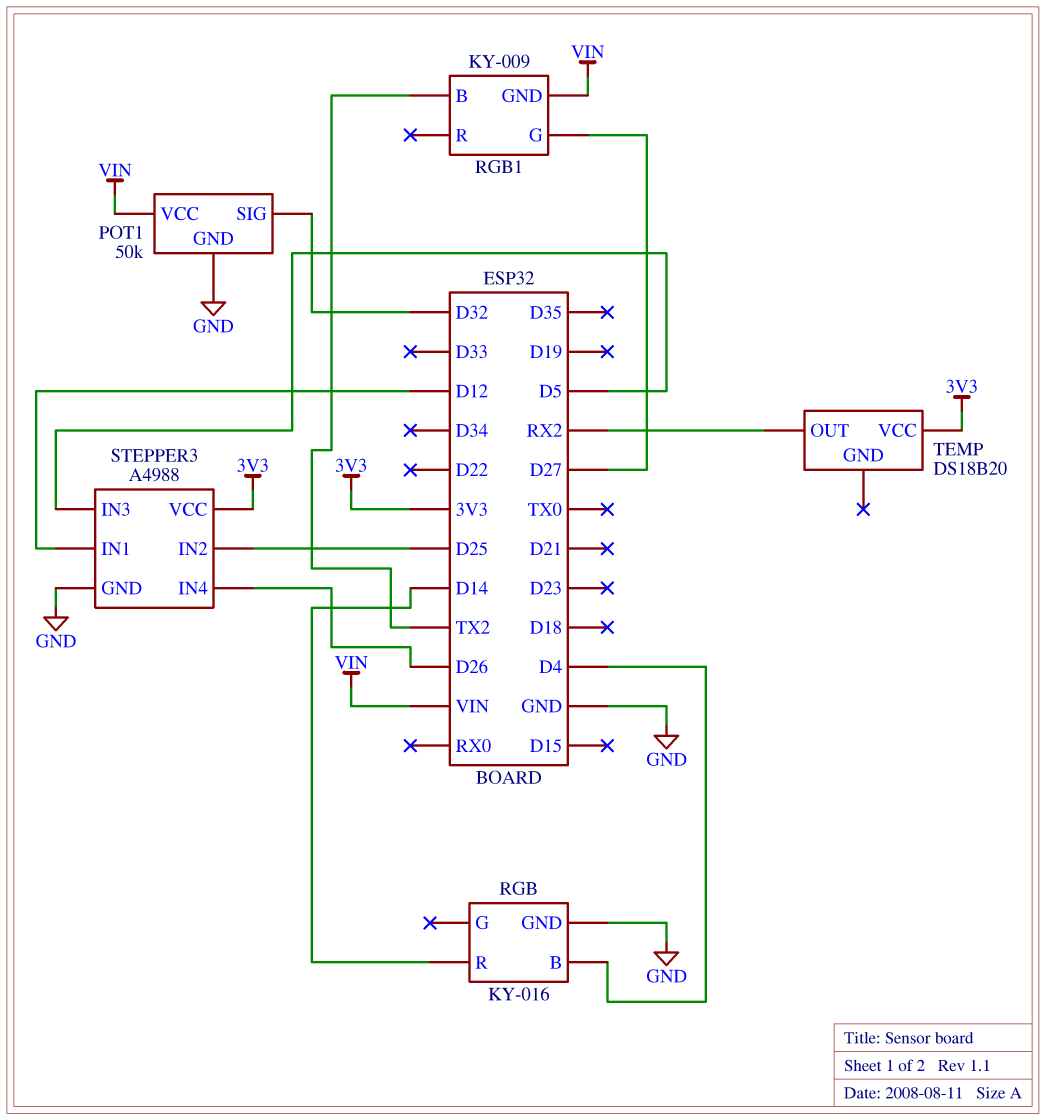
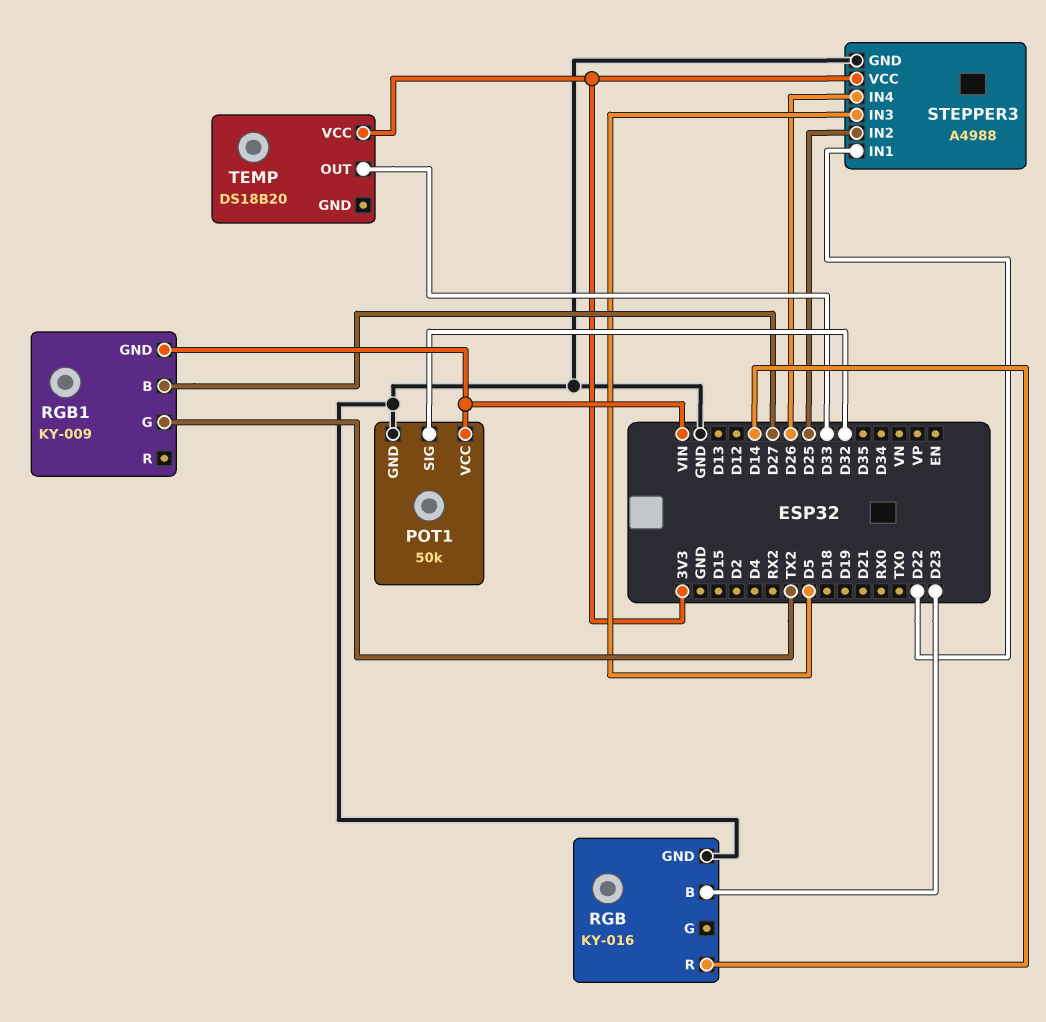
RGB pin B: D4 -> D23
RGB1 pin B: TX2 -> D27
RGB1 pin G: D27 -> TX2
STEPPER3 pin IN1: D12 -> D22
TEMP pin OUT: RX2 -> D33

